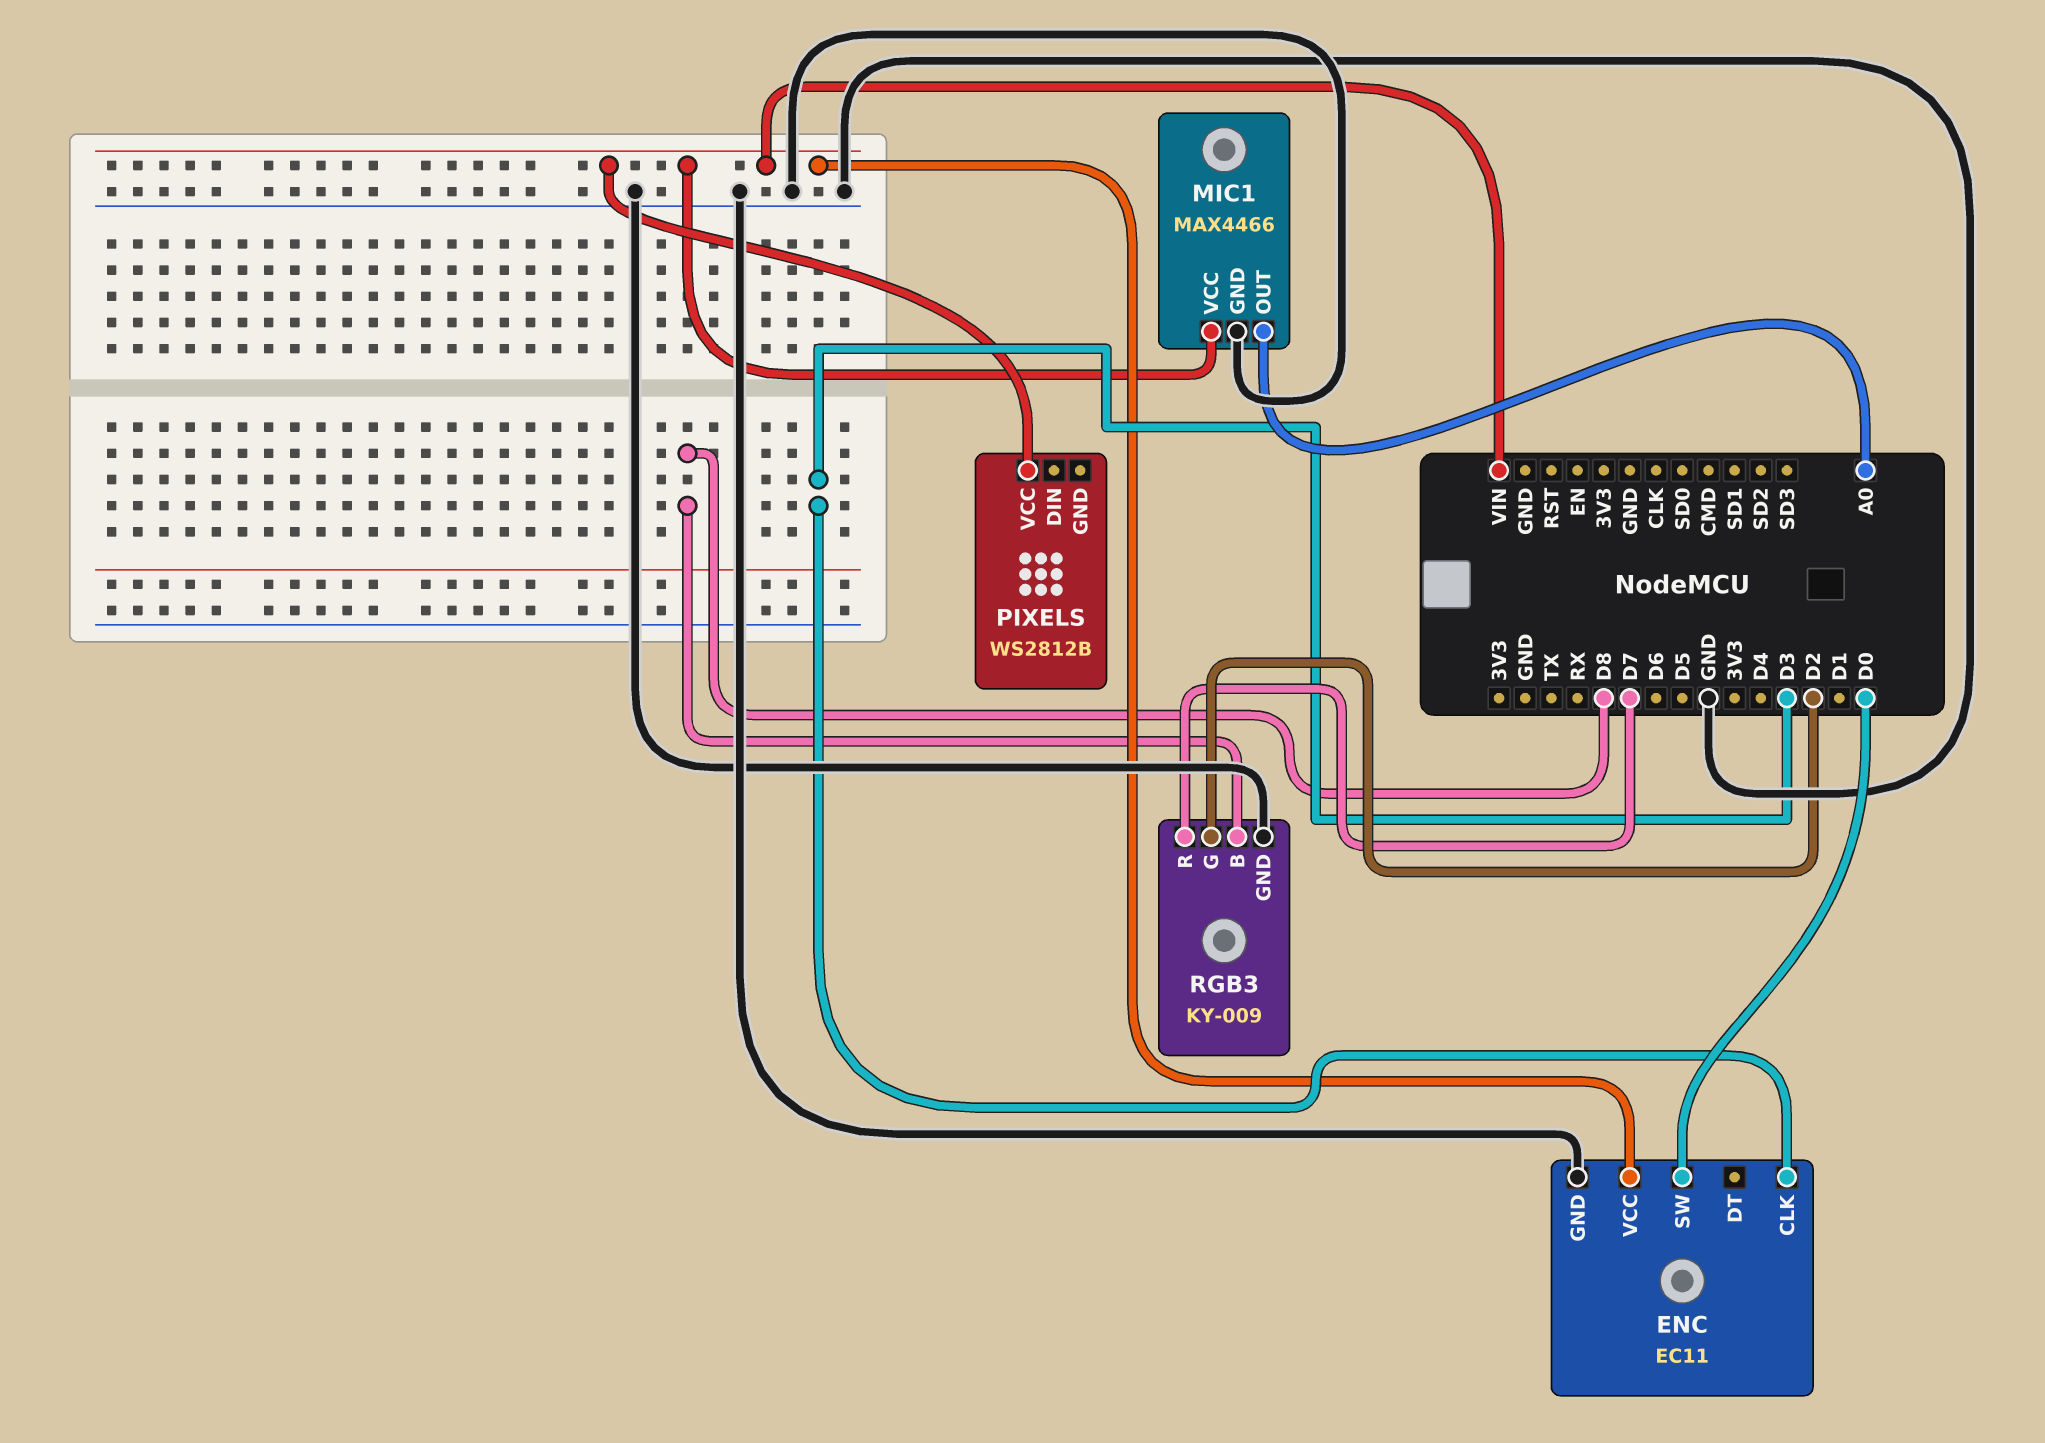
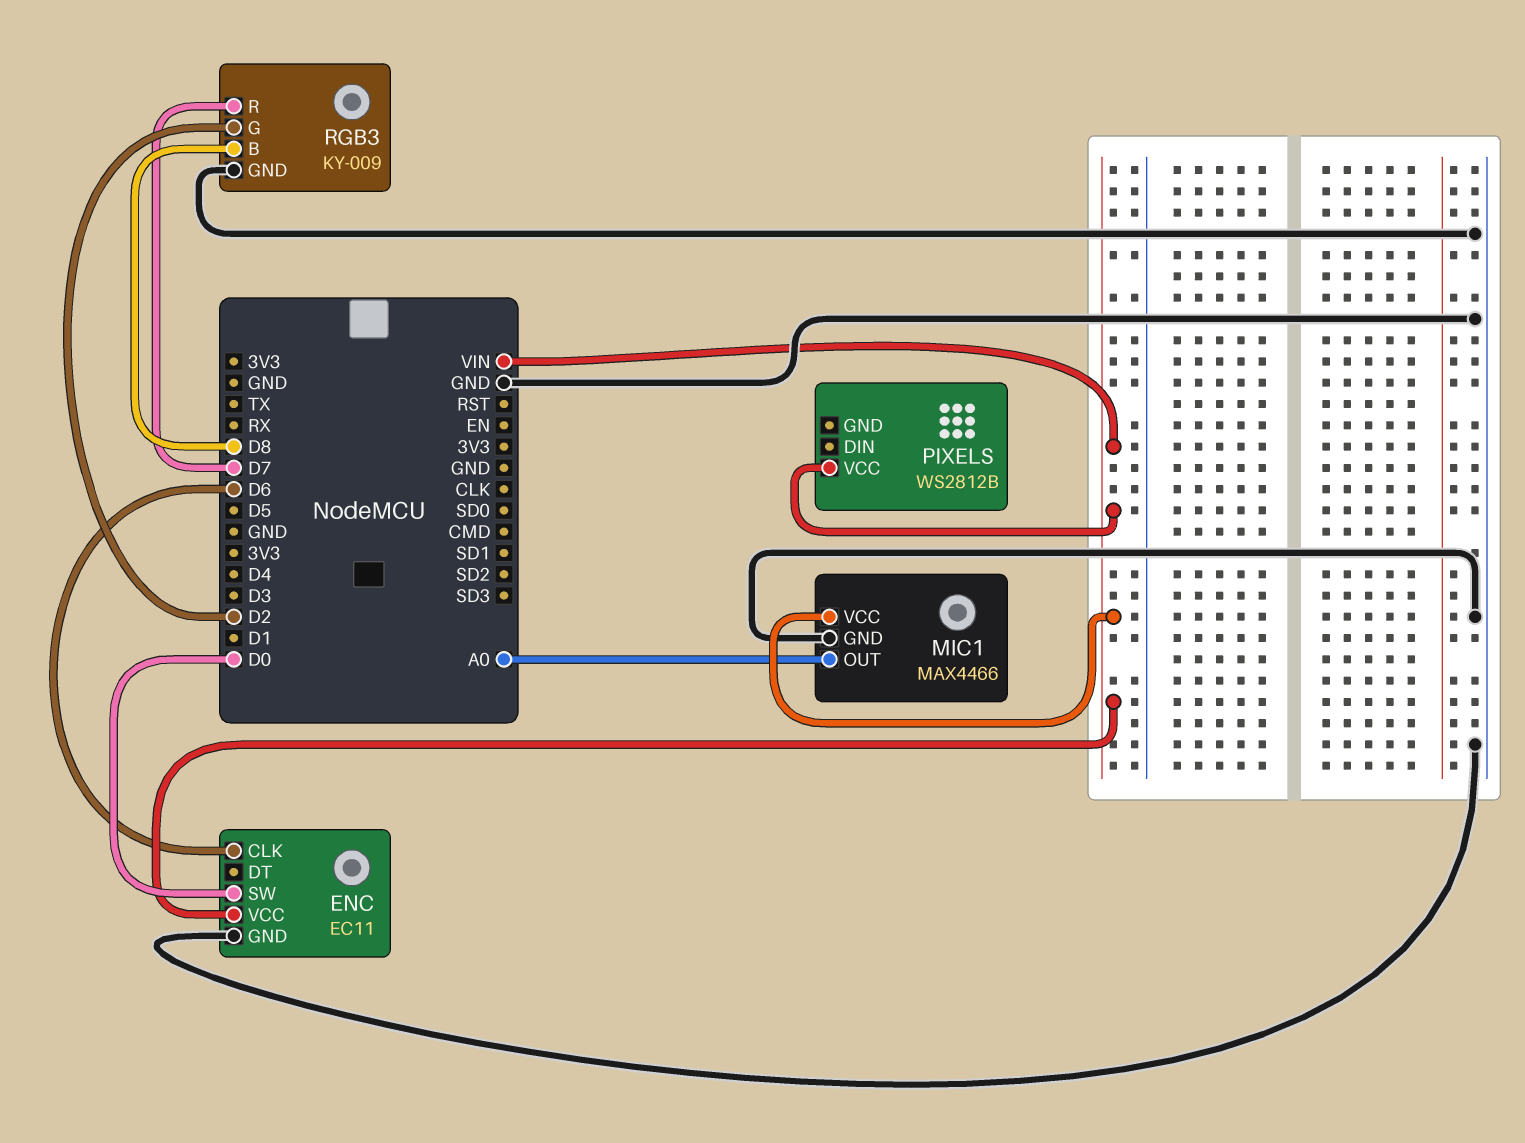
ENC pin CLK: D3 -> D6

